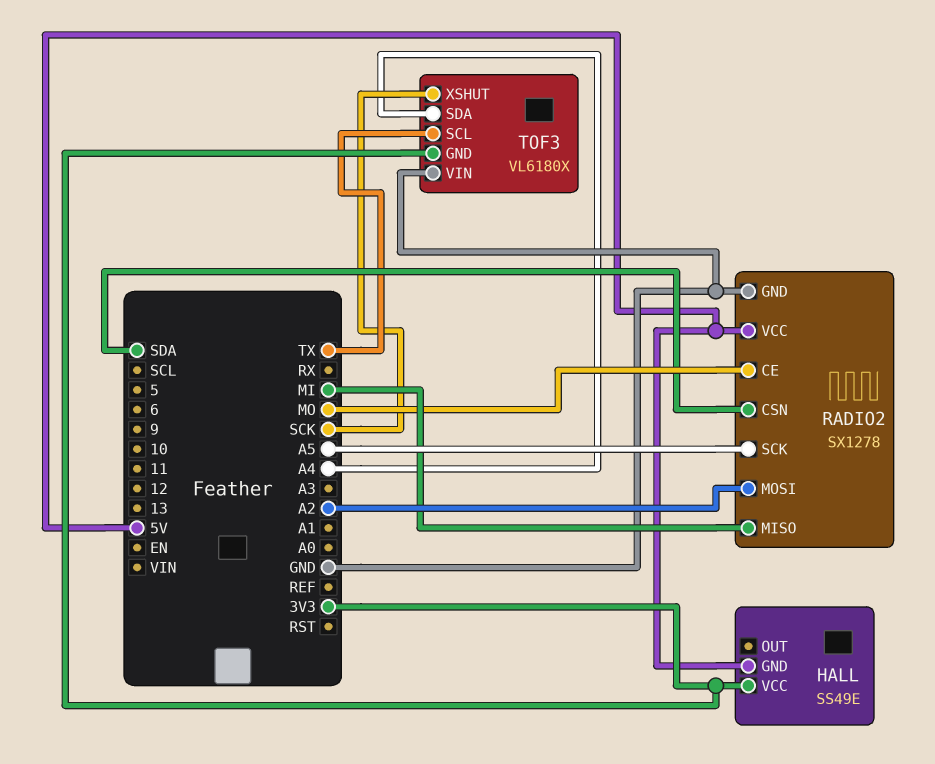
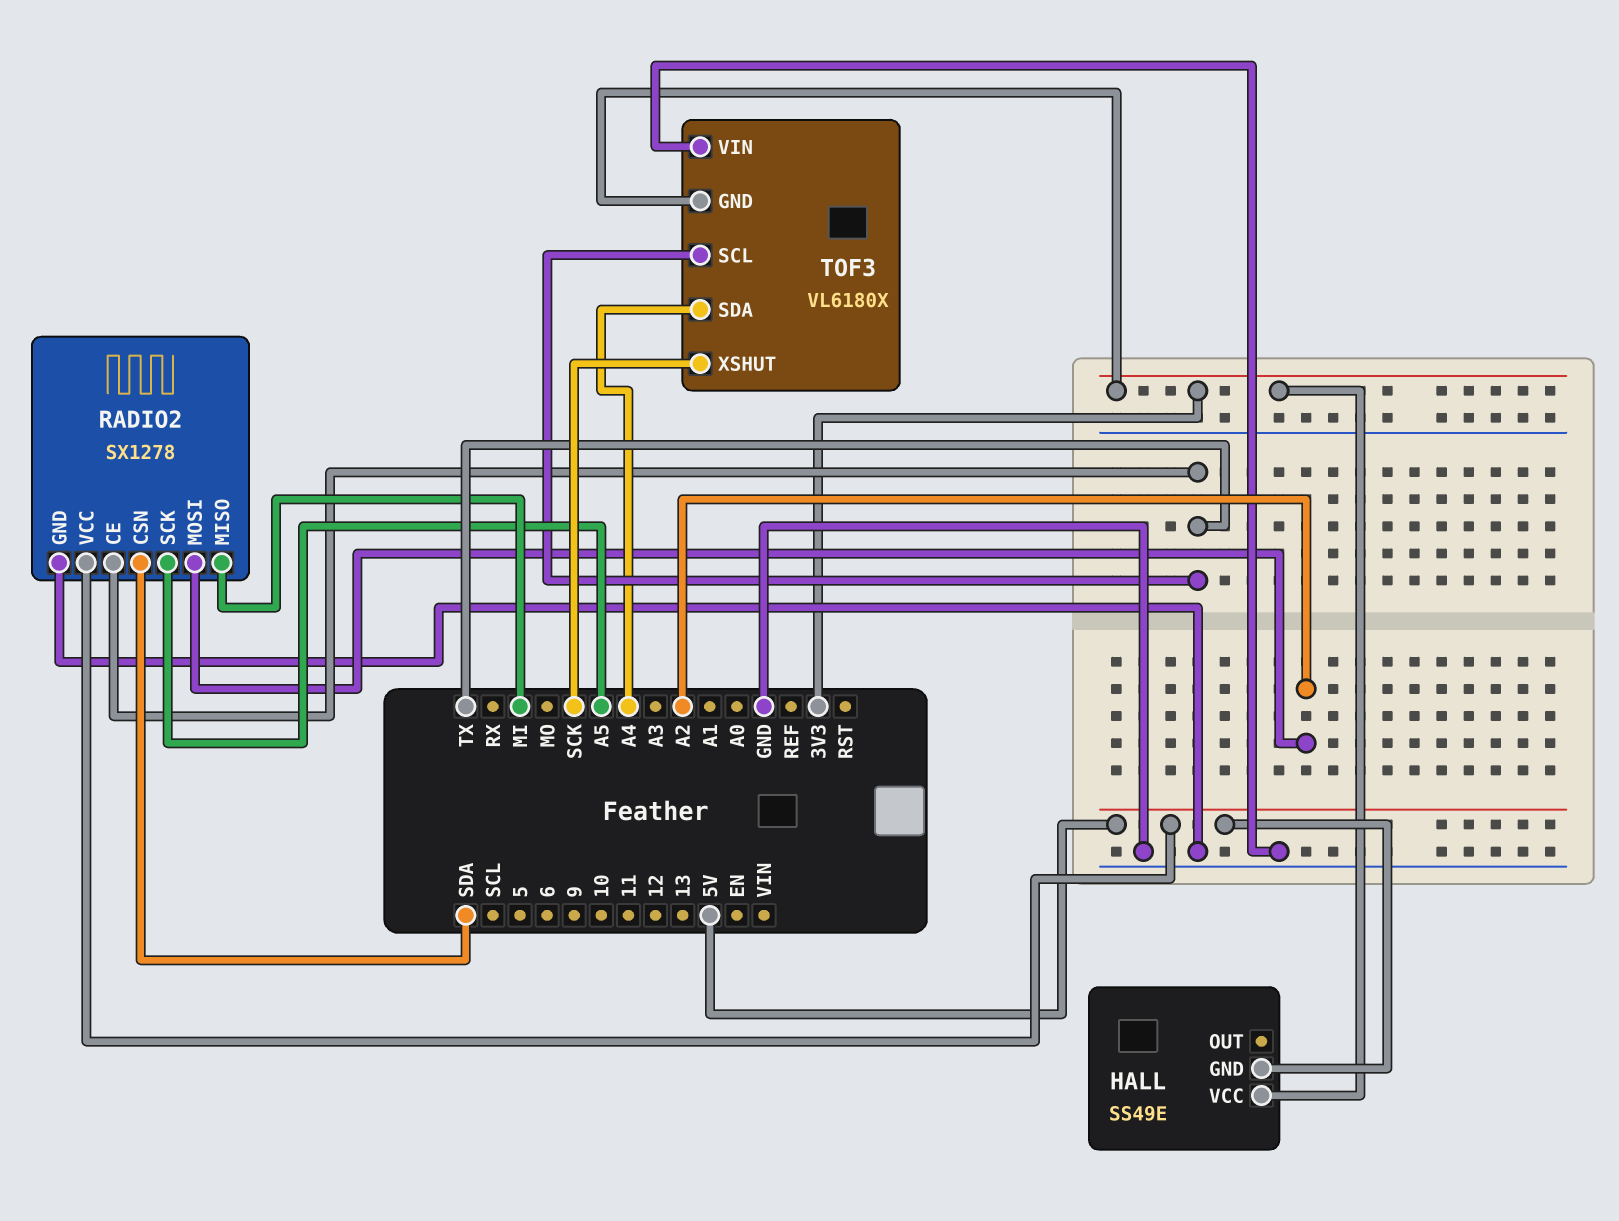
RADIO2 pin CE: MO -> TX

